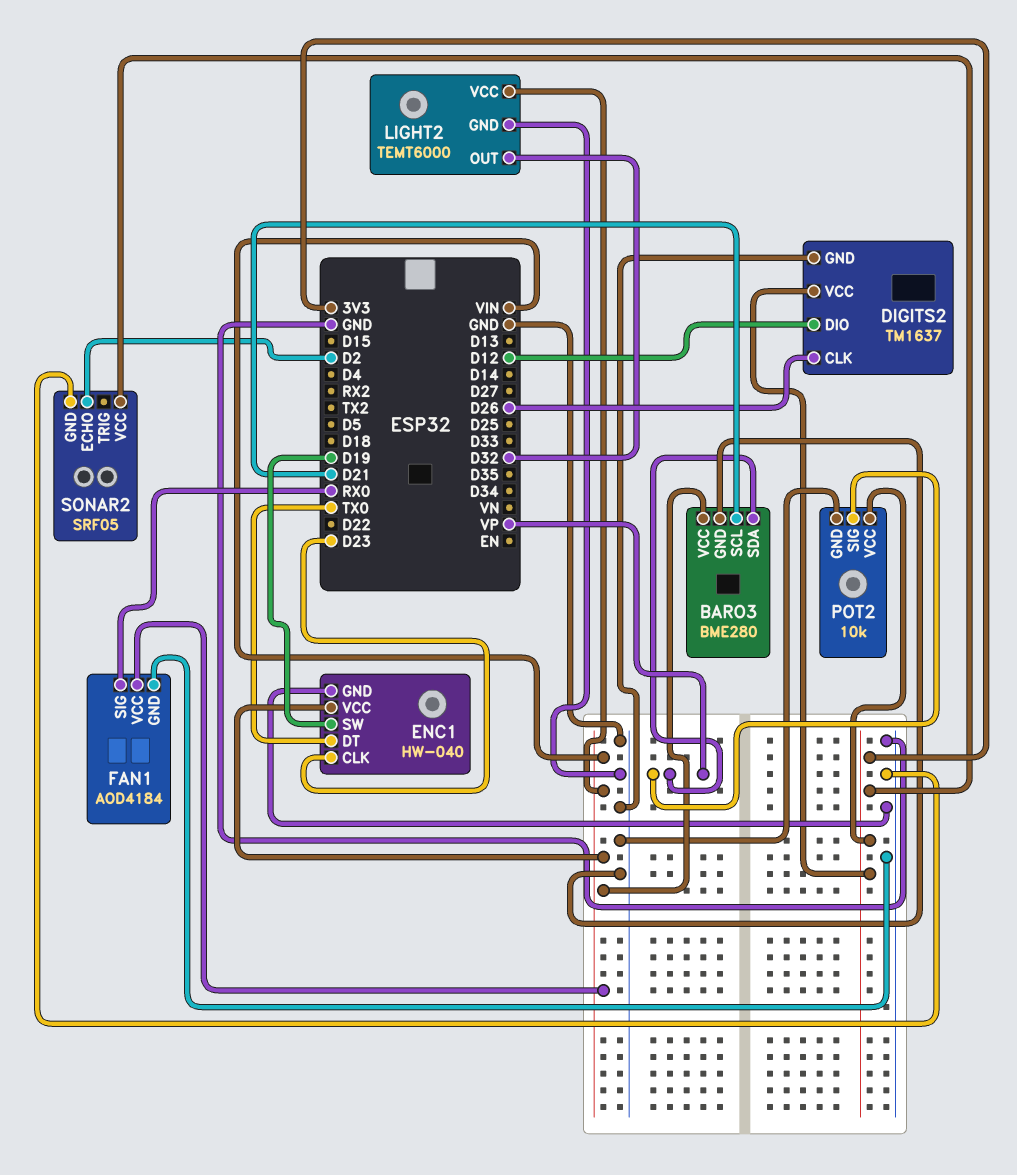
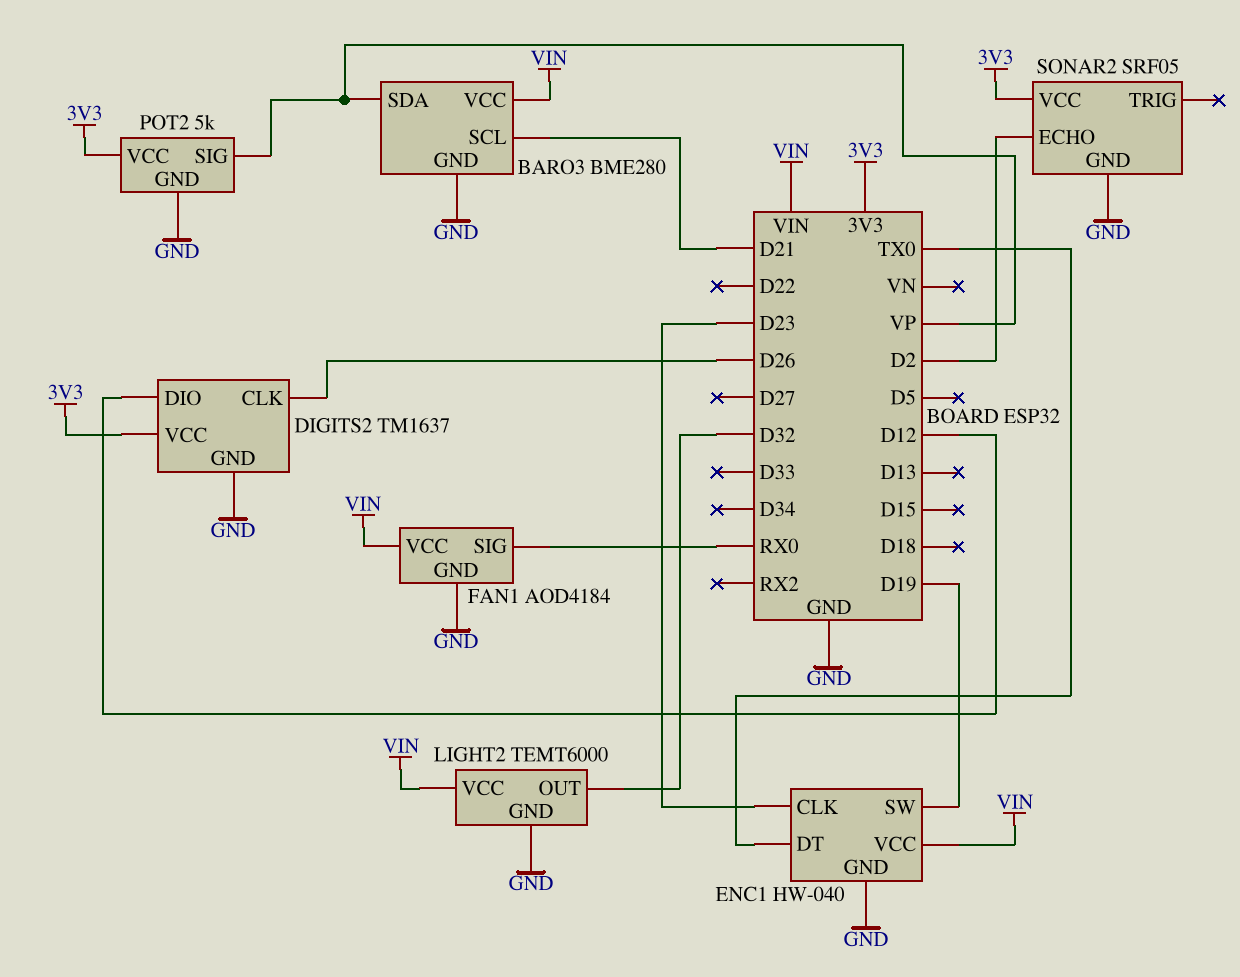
POT2: 10k -> 5k

